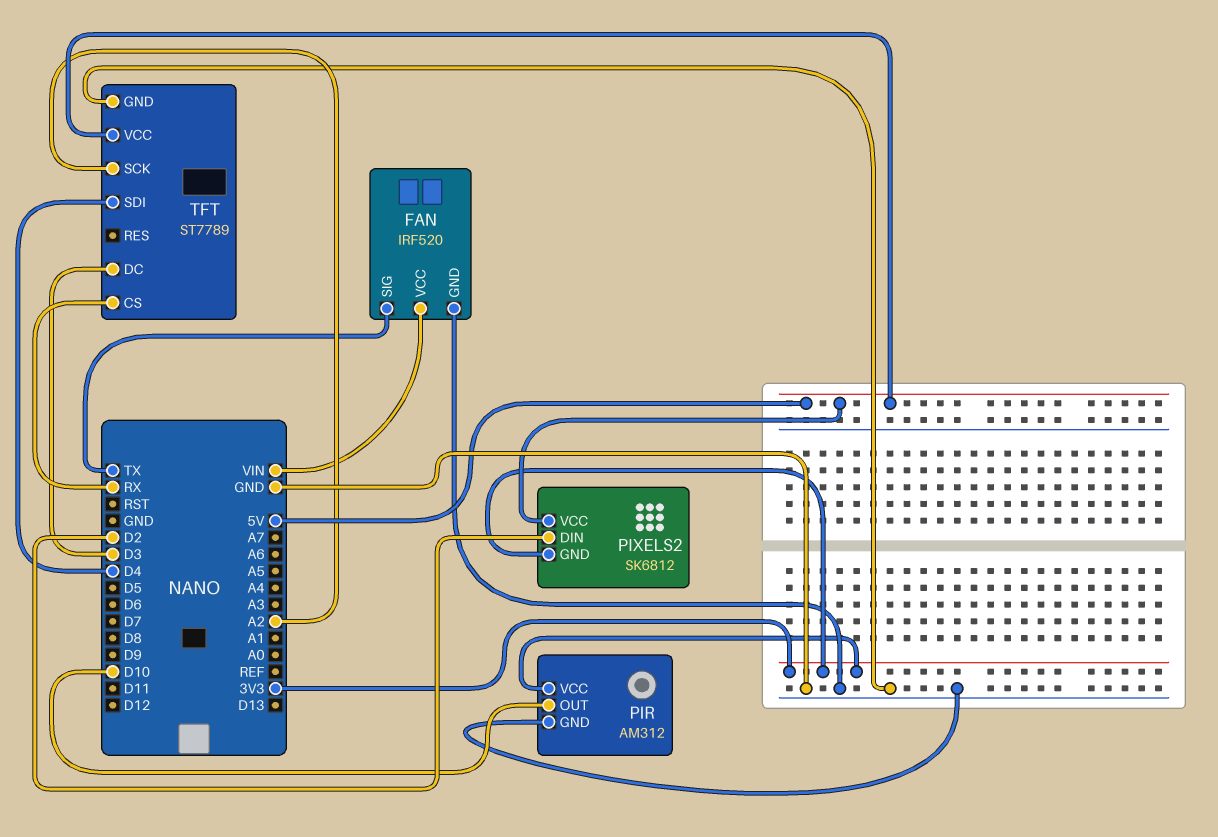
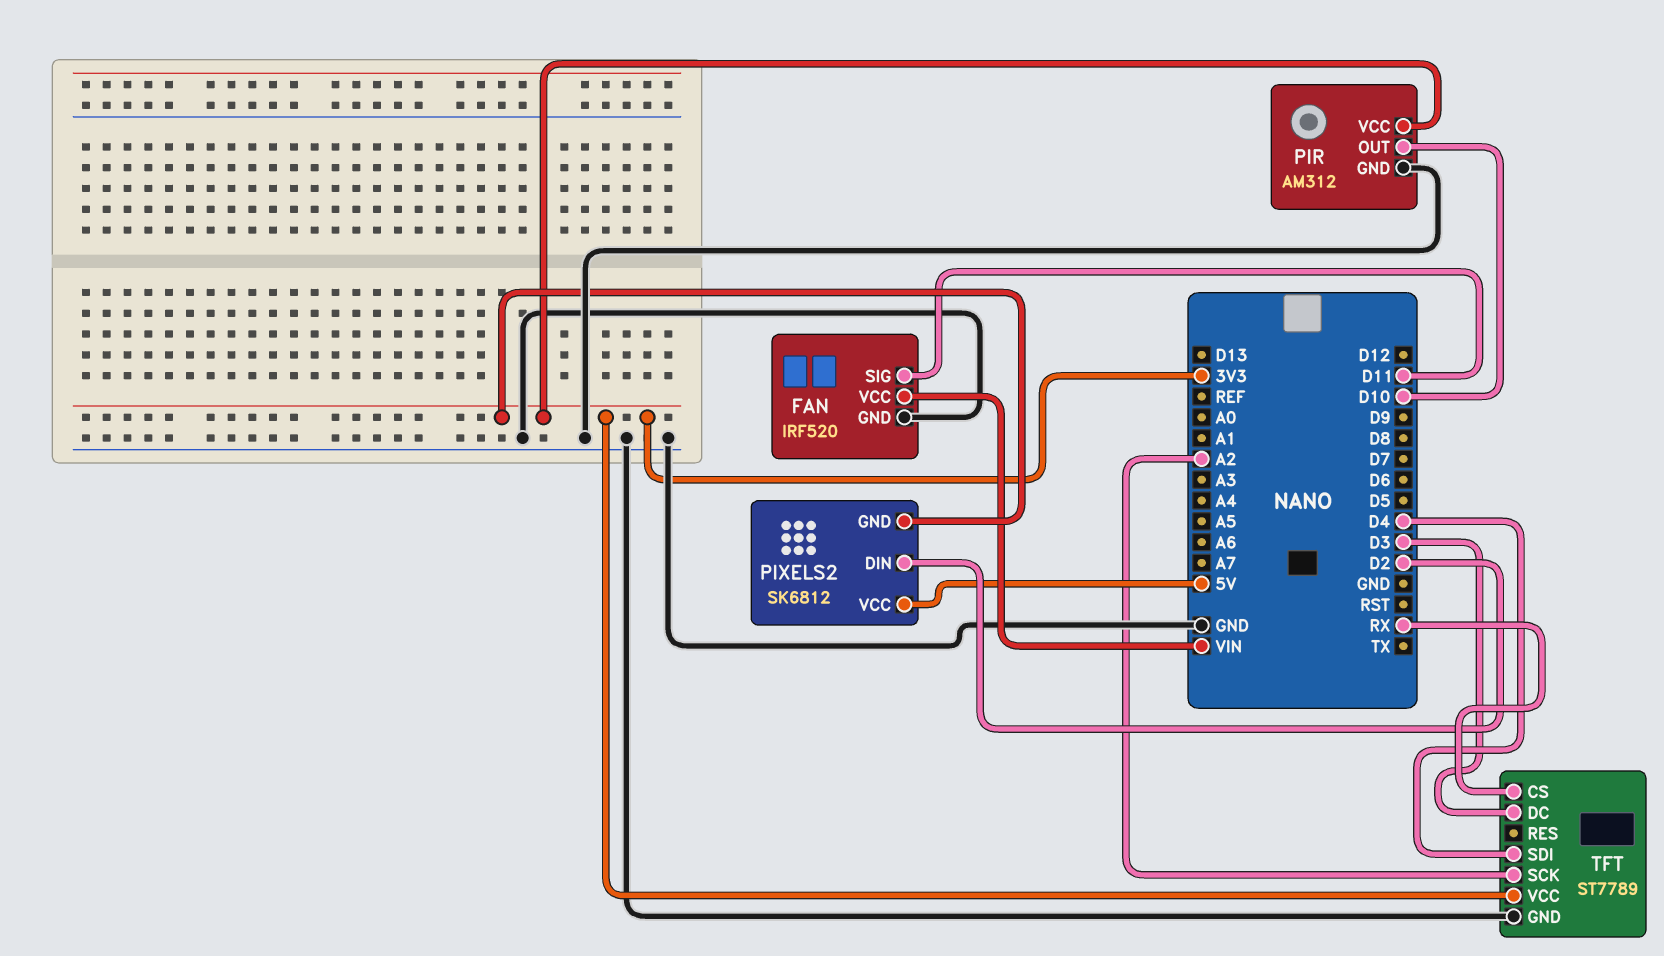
FAN pin SIG: TX -> D11
TFT pin VCC: 5V -> 3V3

